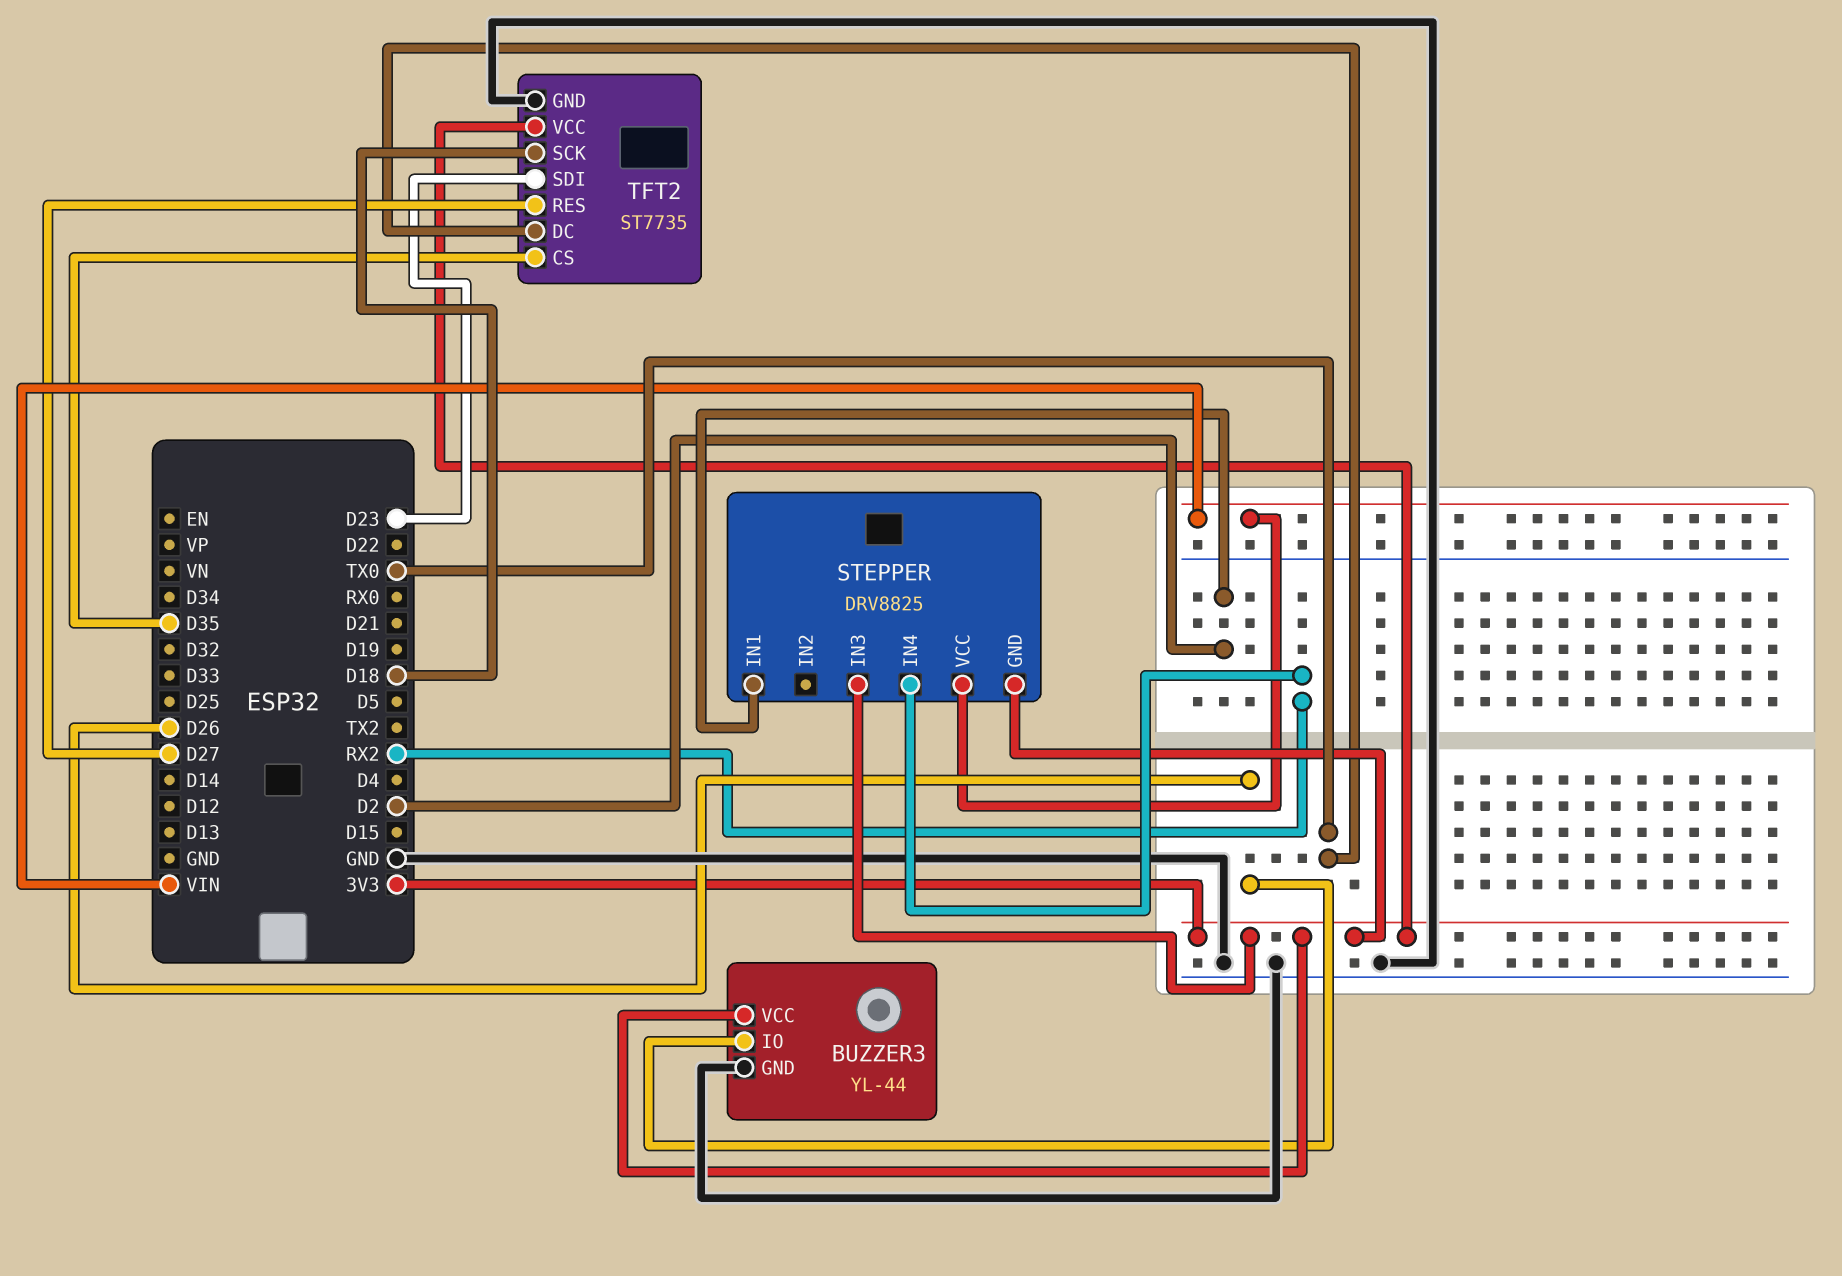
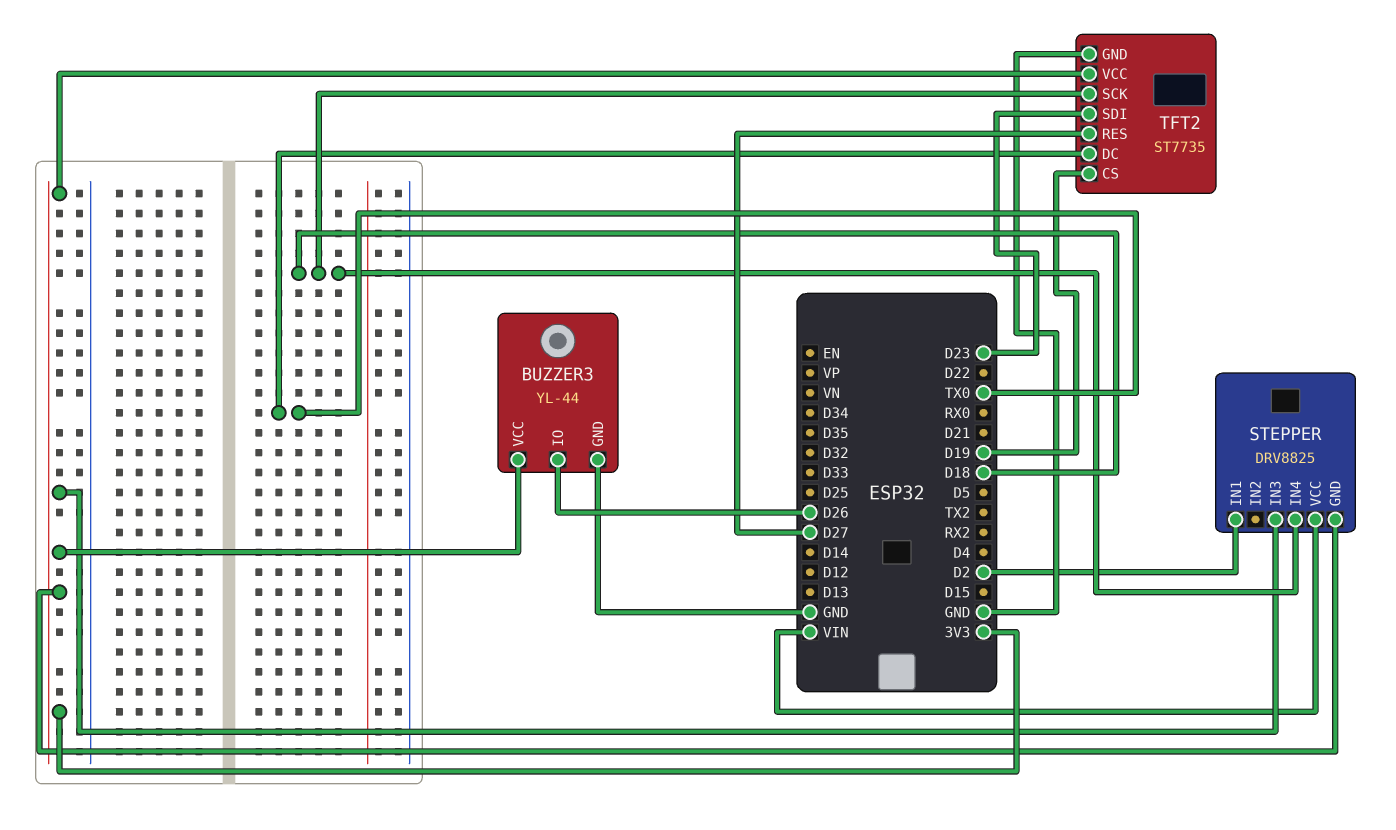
STEPPER pin IN4: RX2 -> D18
TFT2 pin CS: D35 -> D19

